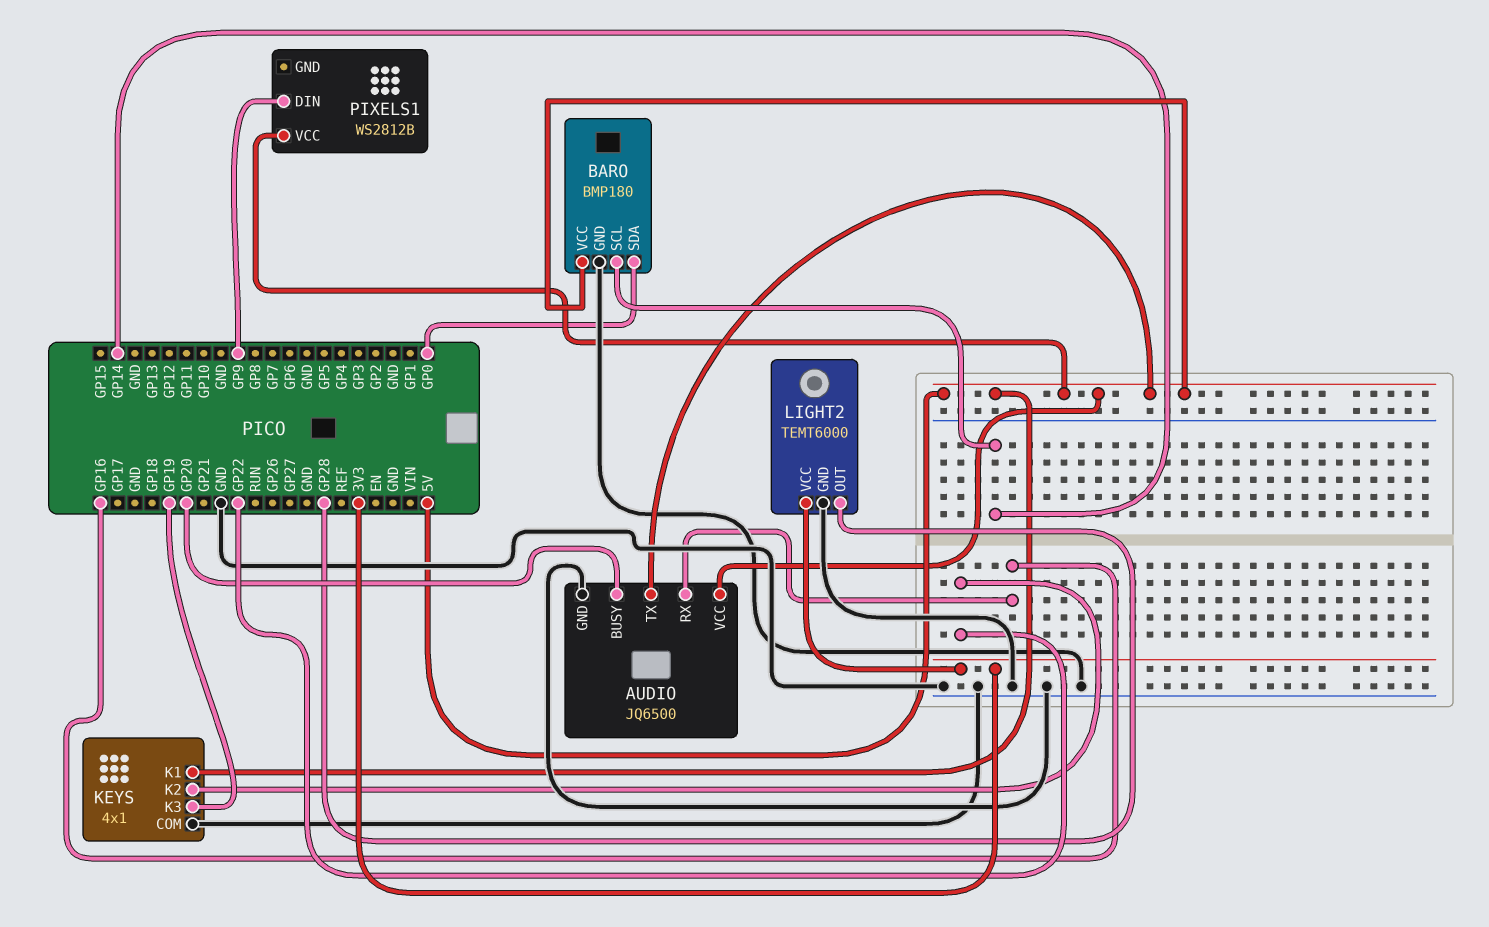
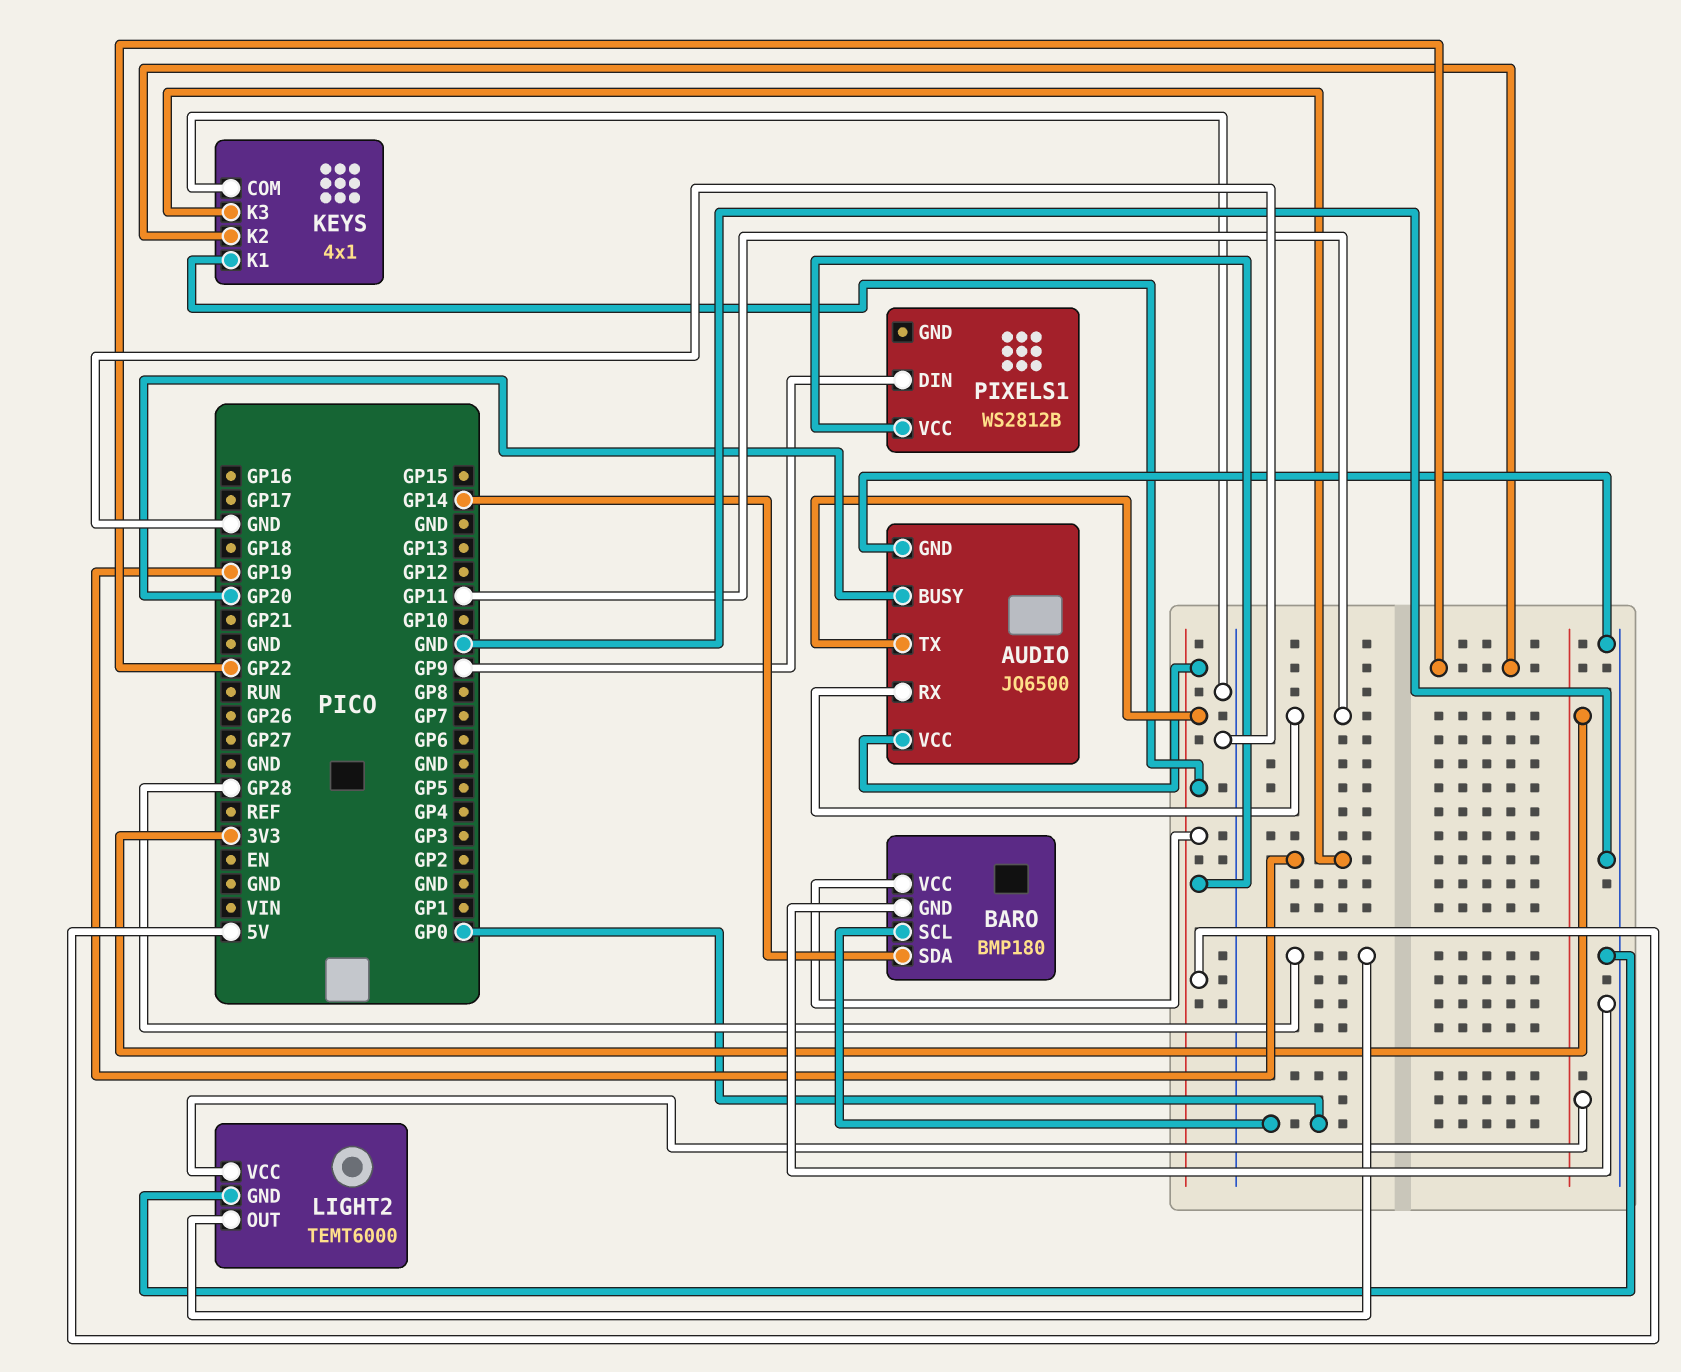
AUDIO pin RX: GP16 -> GP11
BARO pin SCL: GP14 -> GP0
BARO pin SDA: GP0 -> GP14

